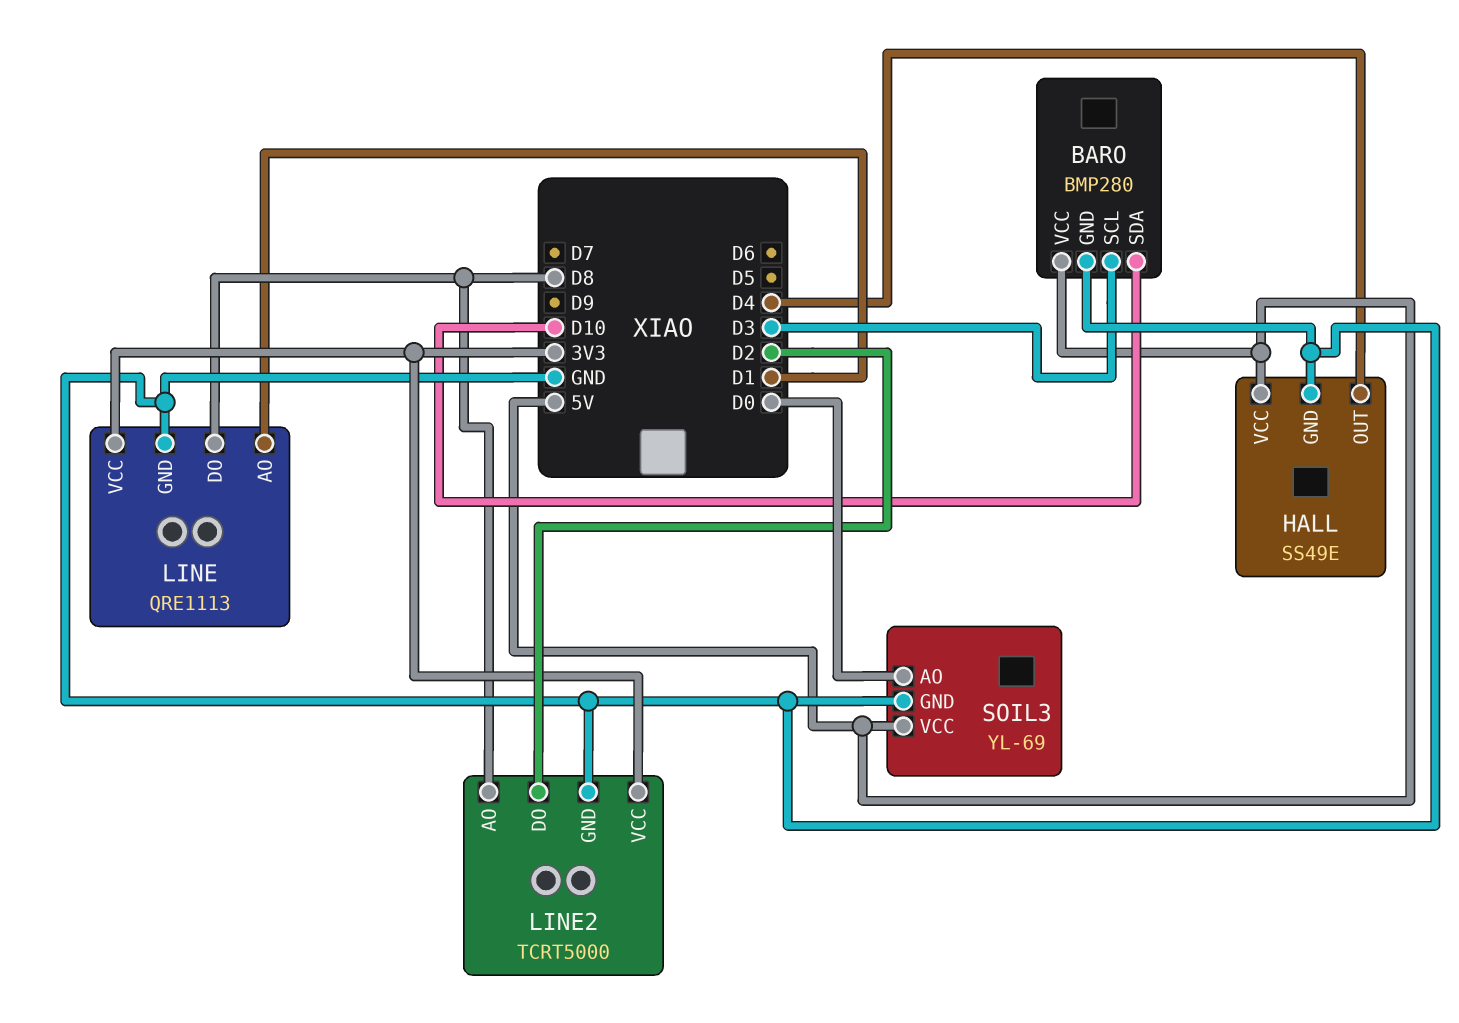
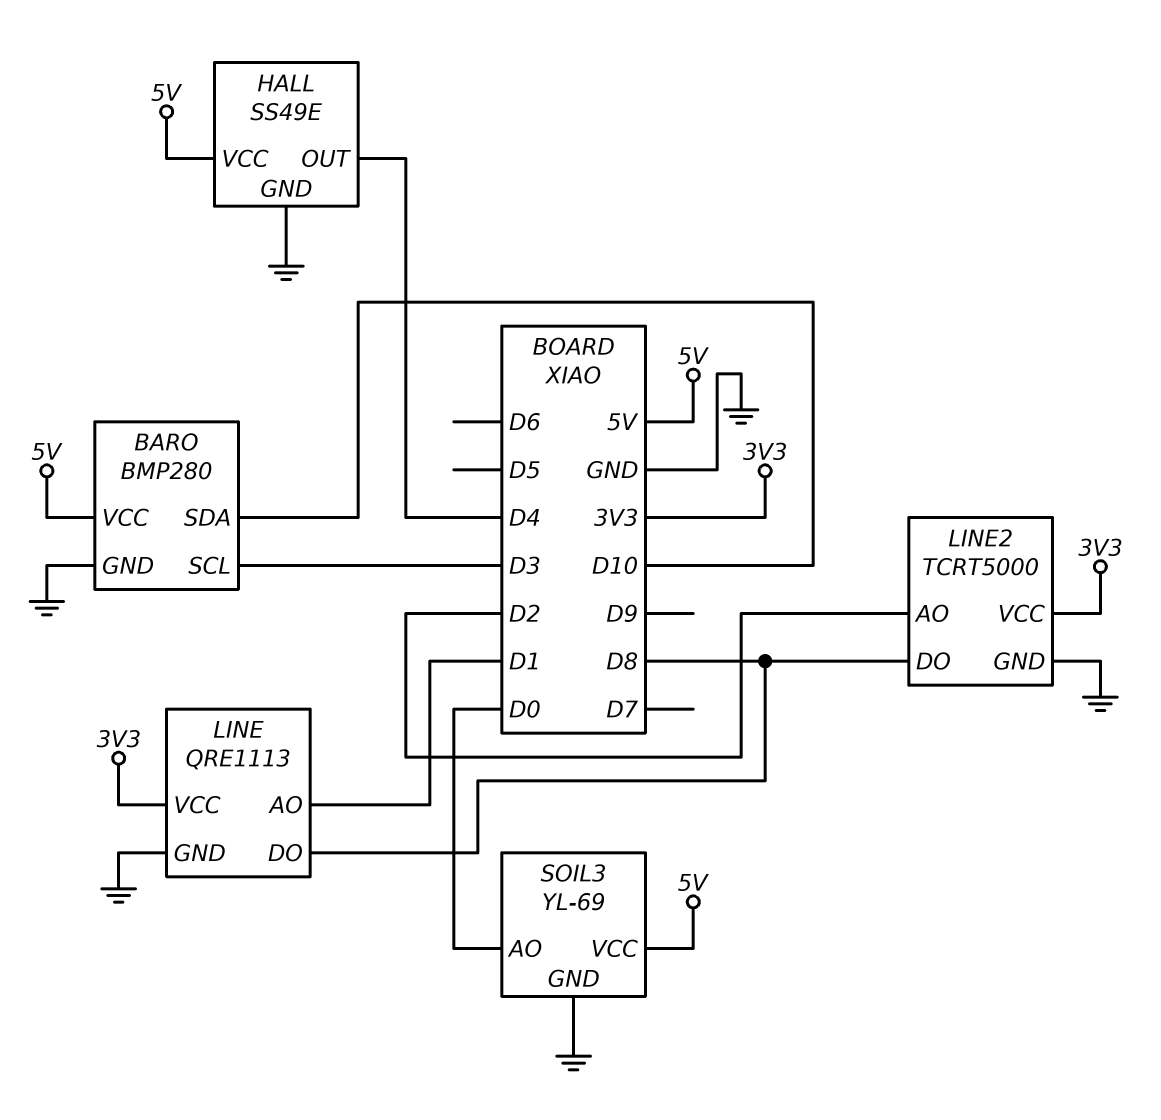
LINE2 pin AO: D8 -> D2
LINE2 pin DO: D2 -> D8

